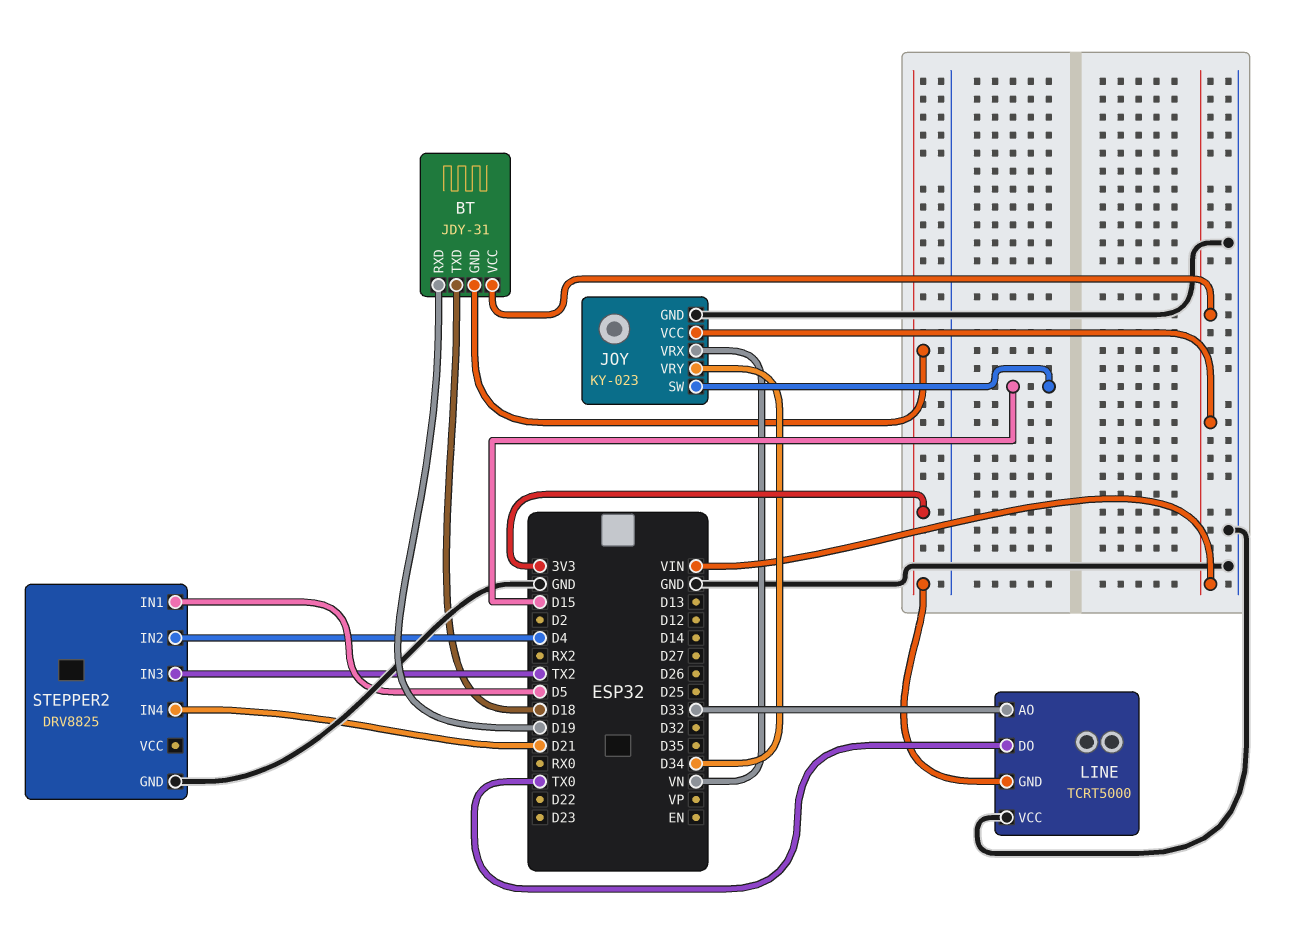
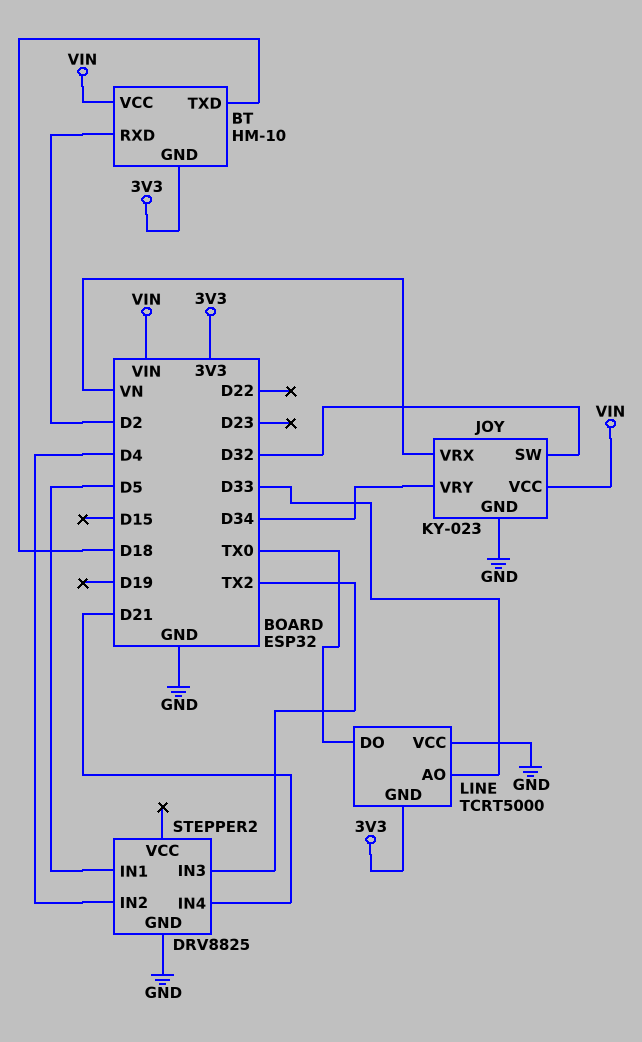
BT: JDY-31 -> HM-10
BT pin RXD: D19 -> D2
JOY pin SW: D15 -> D32

